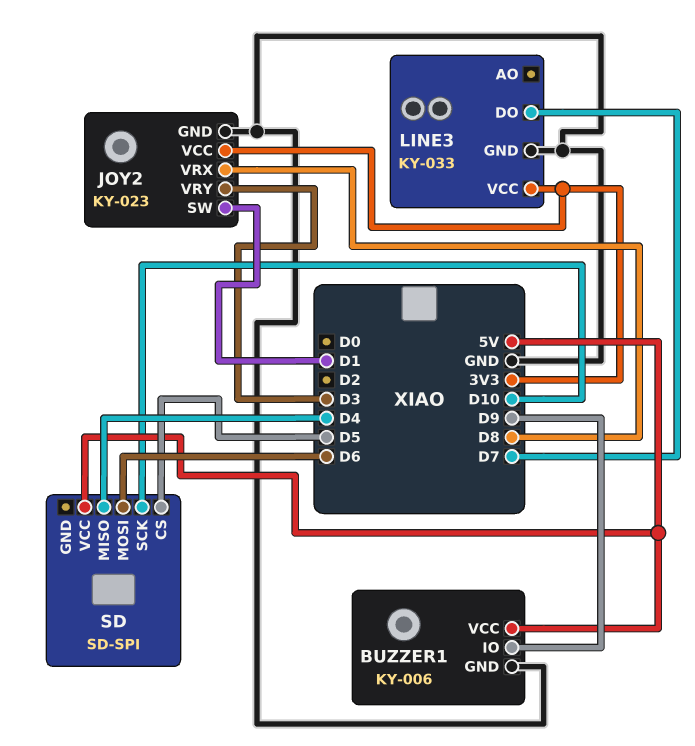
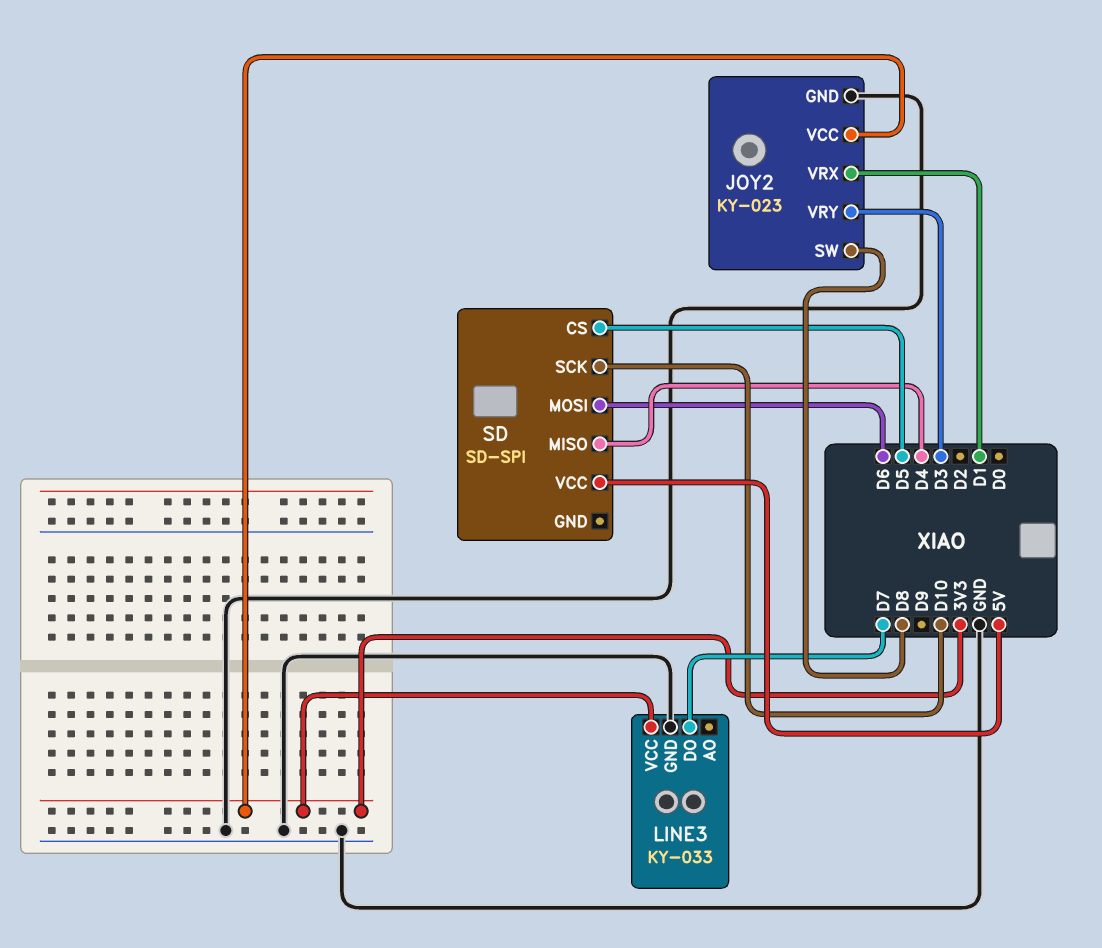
BUZZER1: KY-006 -> none
BUZZER1 pin GND: GND -> none
BUZZER1 pin IO: D9 -> none
BUZZER1 pin VCC: 5V -> none
JOY2 pin SW: D1 -> D8
JOY2 pin VRX: D8 -> D1

